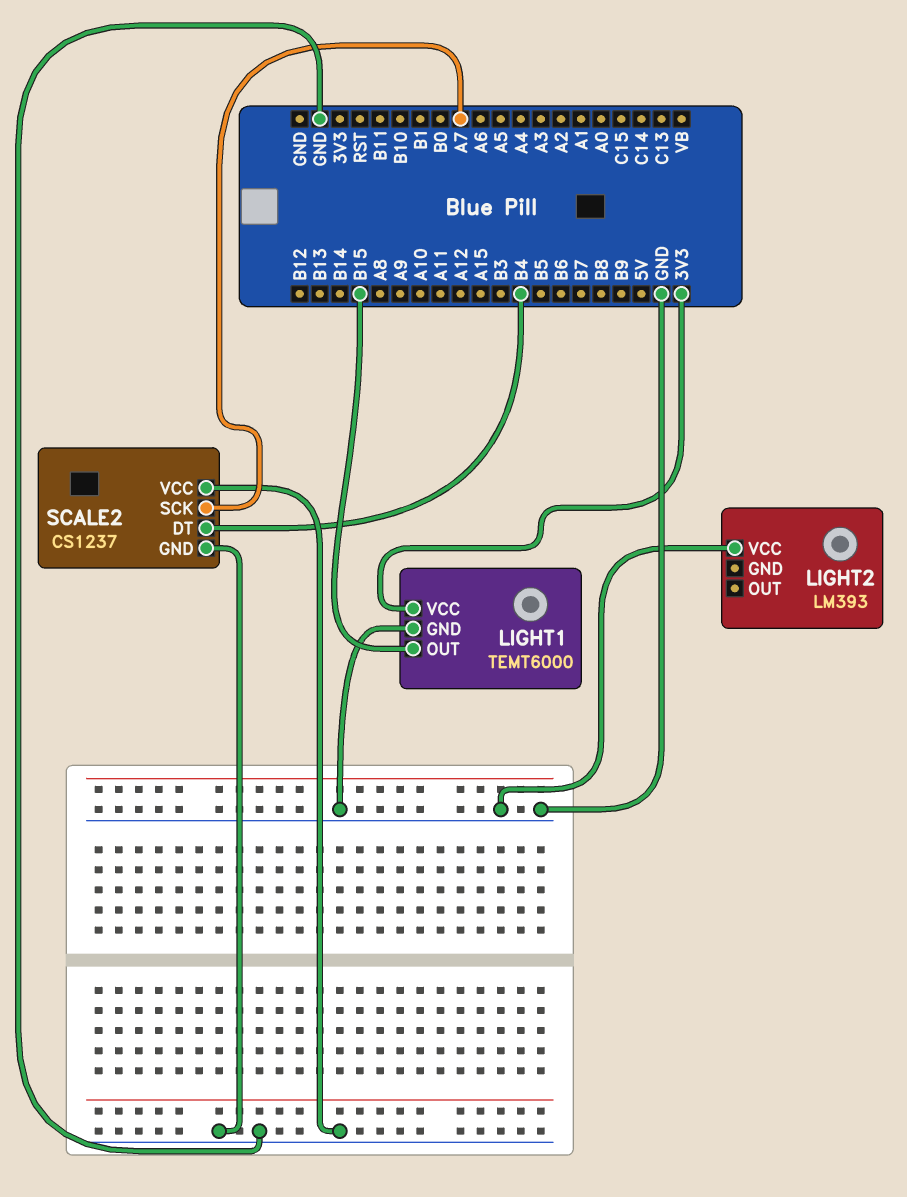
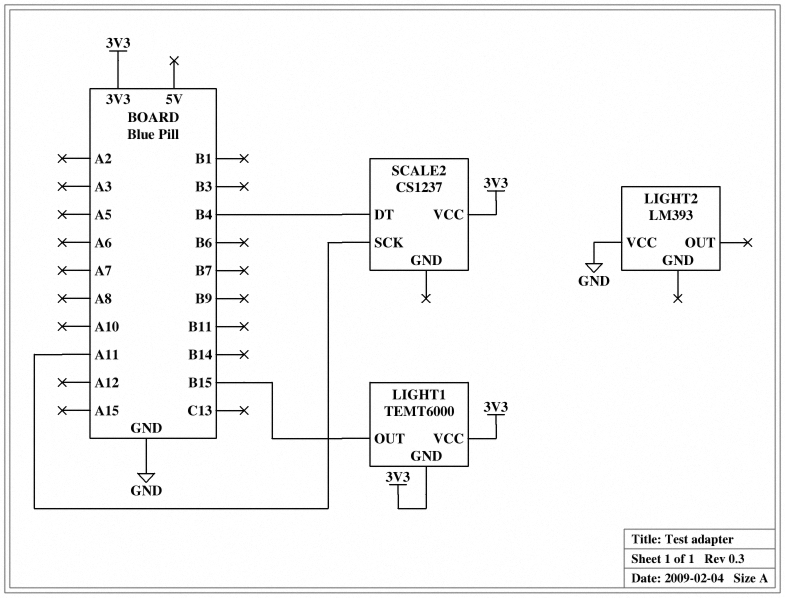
LIGHT1 pin GND: GND -> 3V3
SCALE2 pin GND: GND -> none
SCALE2 pin SCK: A7 -> A11
SCALE2 pin VCC: GND -> 3V3

